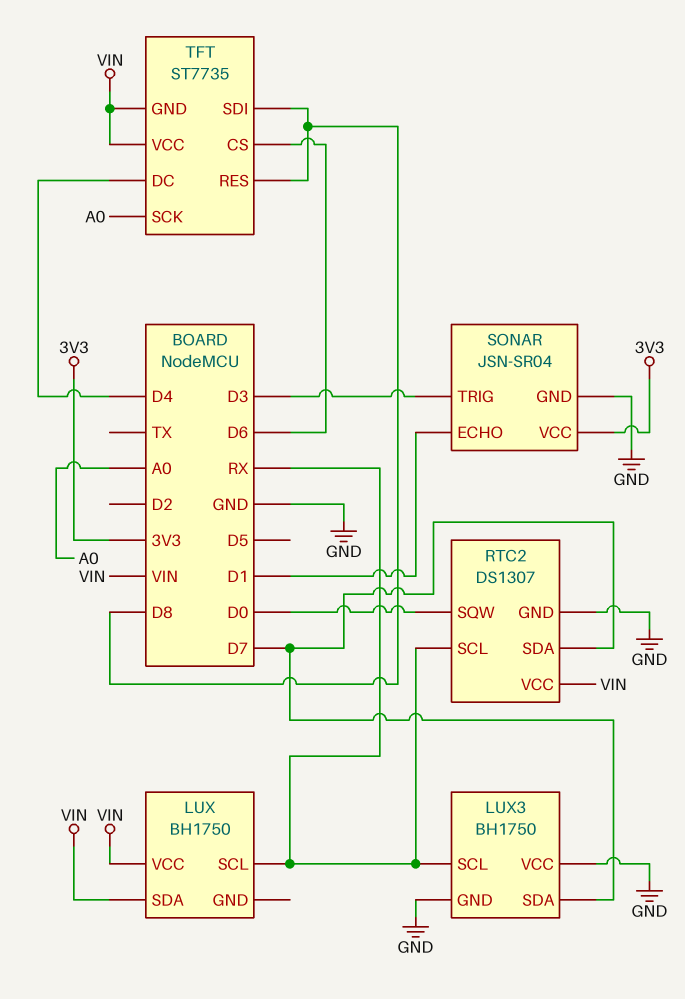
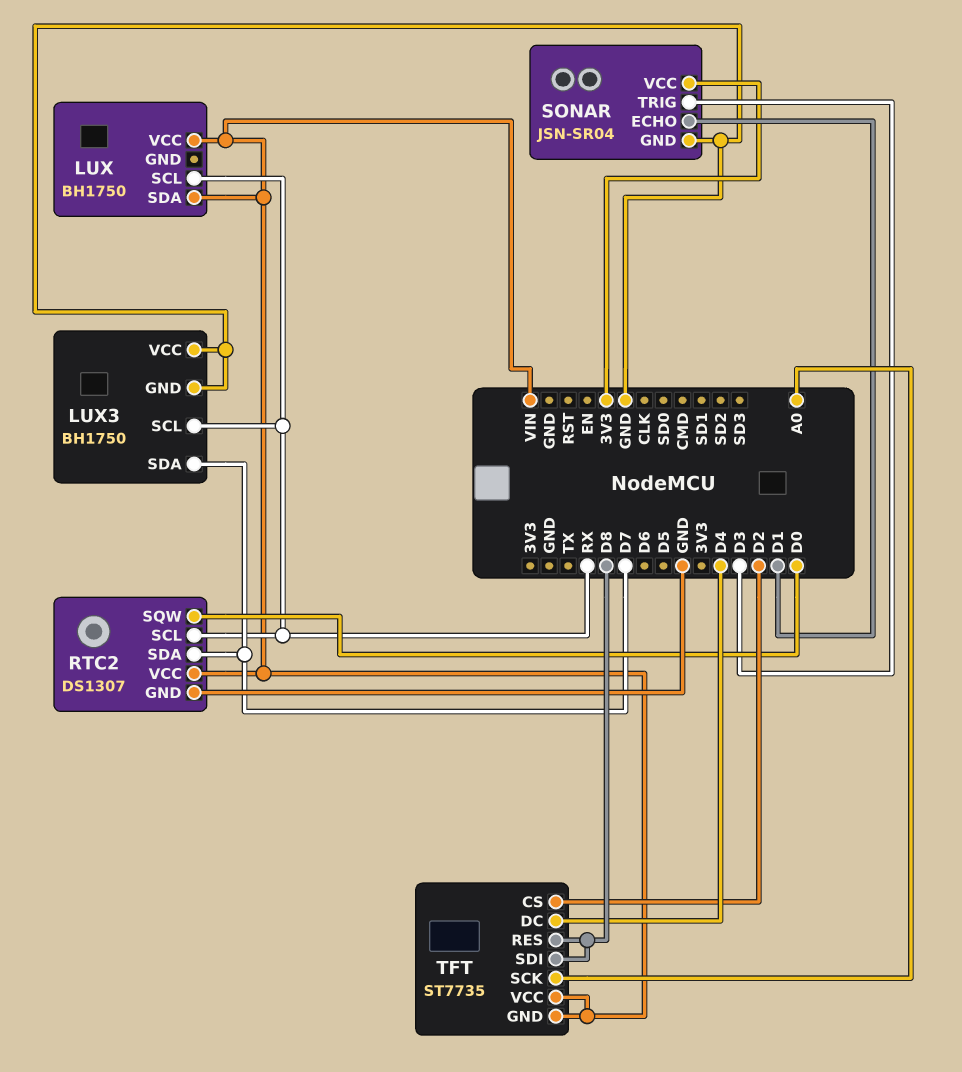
TFT pin CS: D6 -> D2

